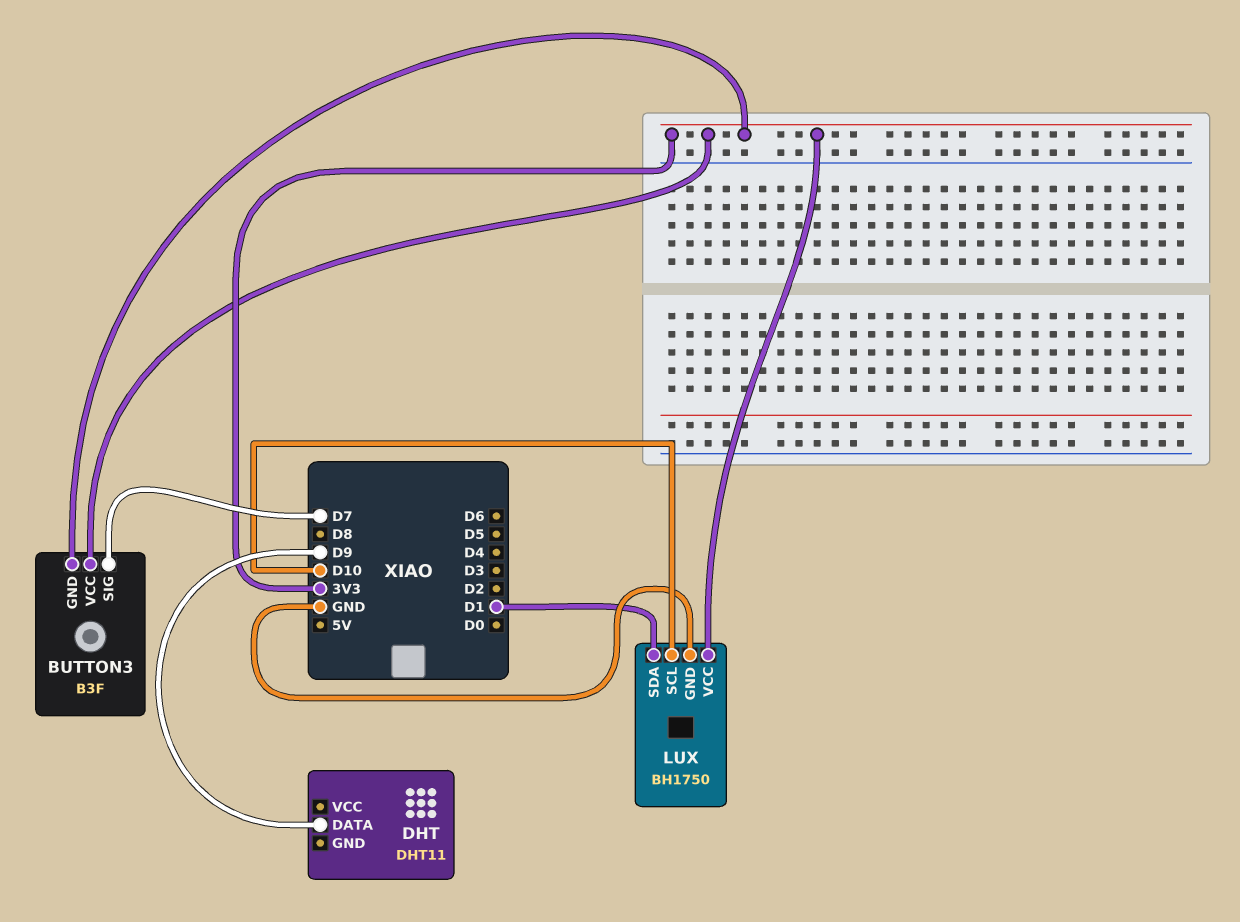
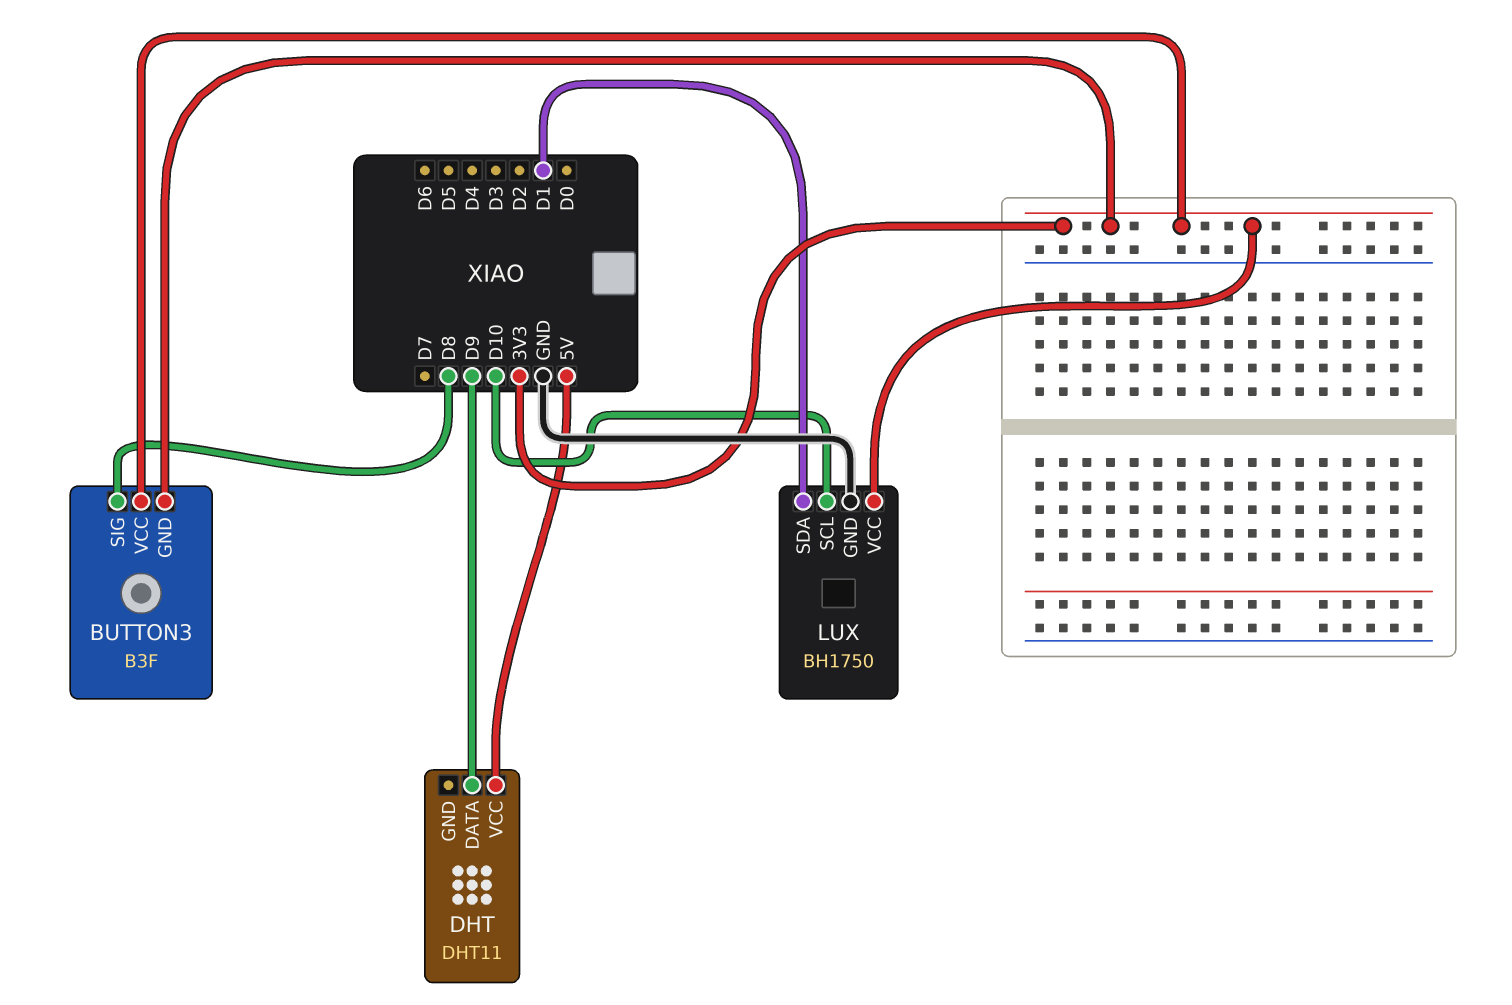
BUTTON3 pin SIG: D7 -> D8
DHT pin VCC: none -> 5V

